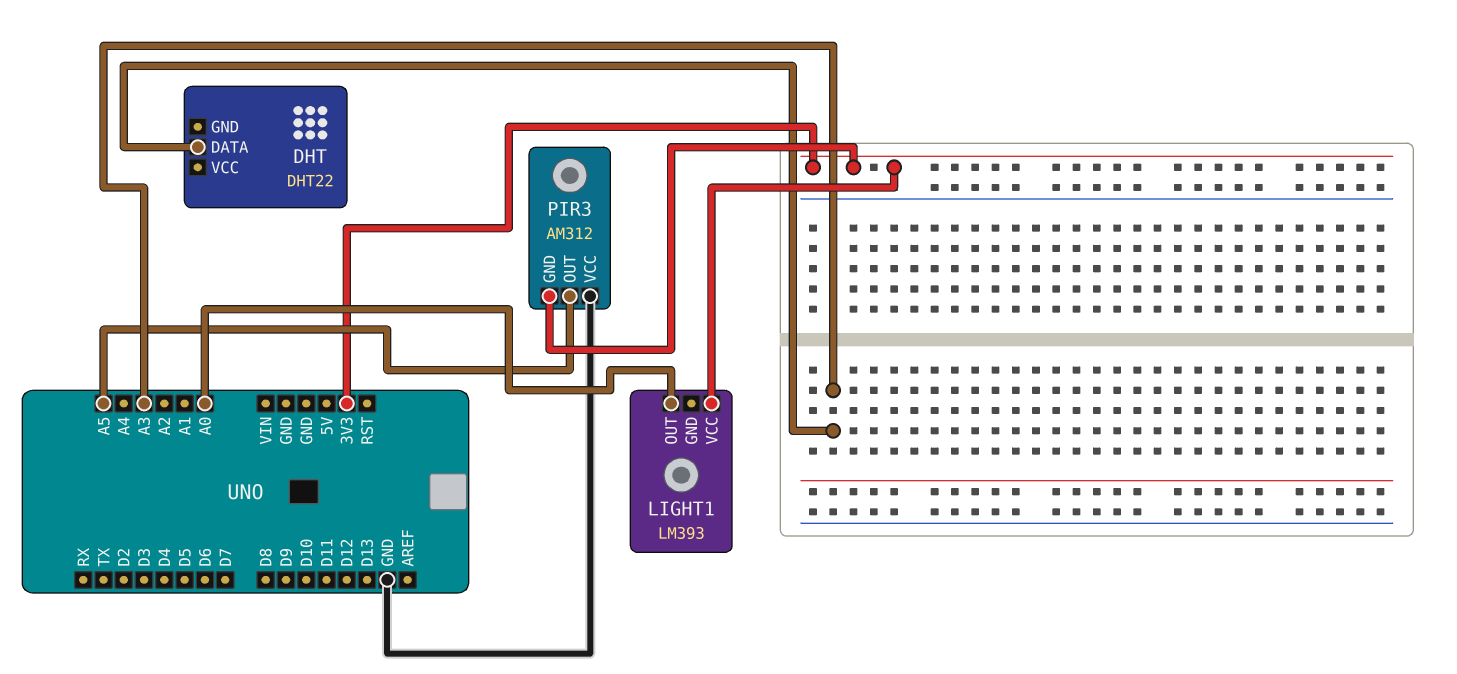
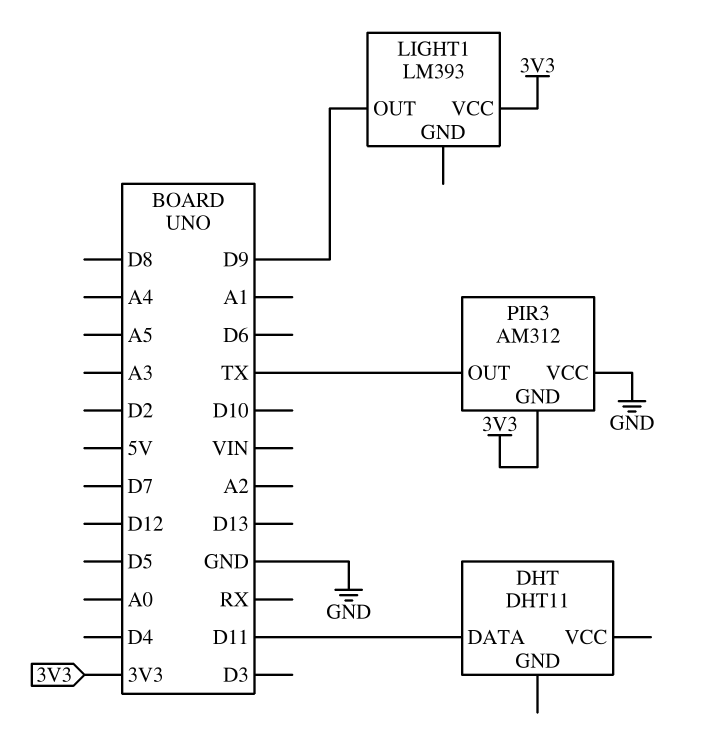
DHT: DHT22 -> DHT11
DHT pin DATA: A3 -> D11
LIGHT1 pin OUT: A0 -> D9
PIR3 pin OUT: A5 -> TX

